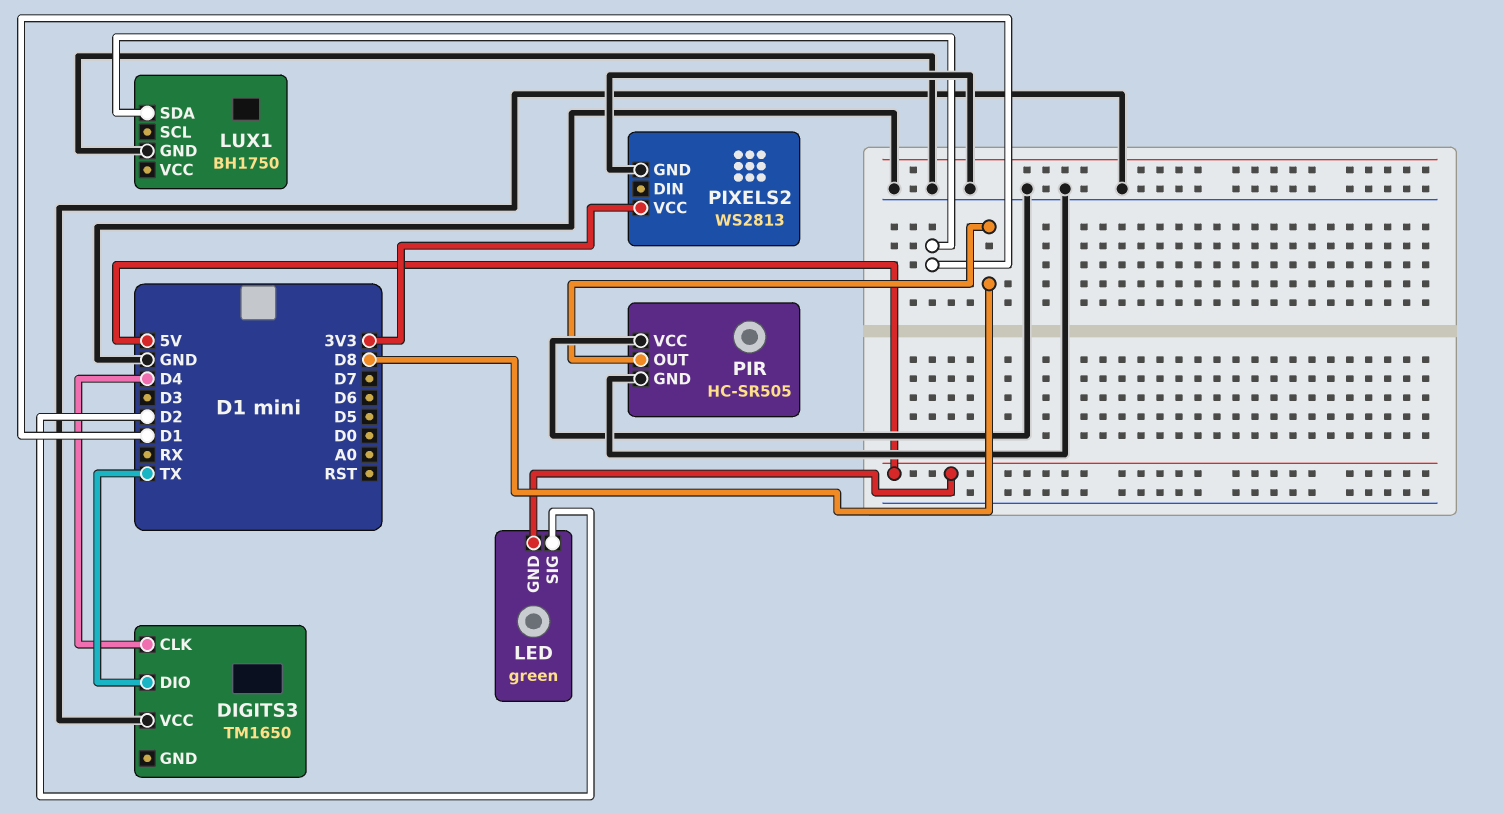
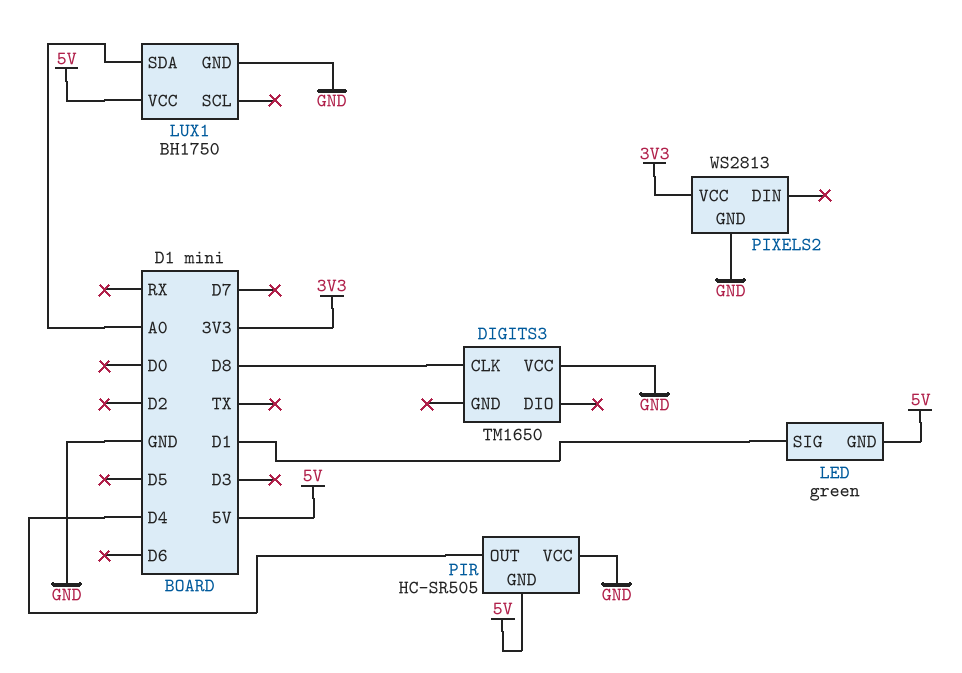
DIGITS3 pin CLK: D4 -> D8
DIGITS3 pin DIO: TX -> none
LED pin SIG: D2 -> D1
LUX1 pin SDA: D1 -> A0
LUX1 pin VCC: none -> 5V
PIR pin GND: GND -> 5V
PIR pin OUT: D8 -> D4

